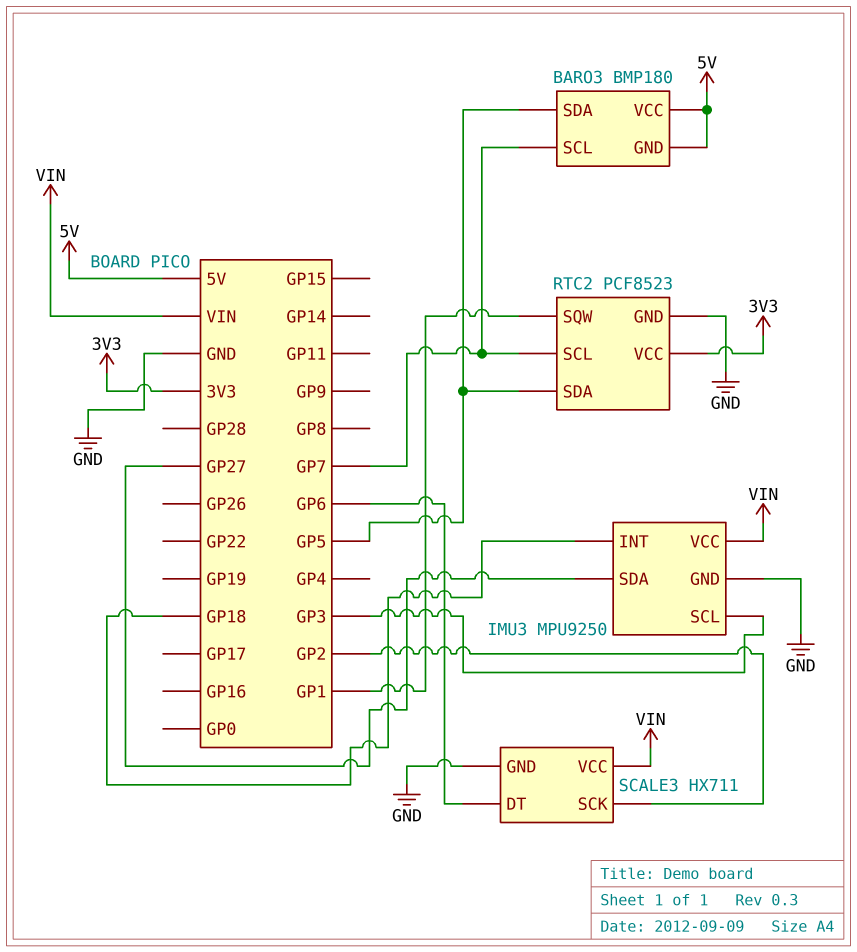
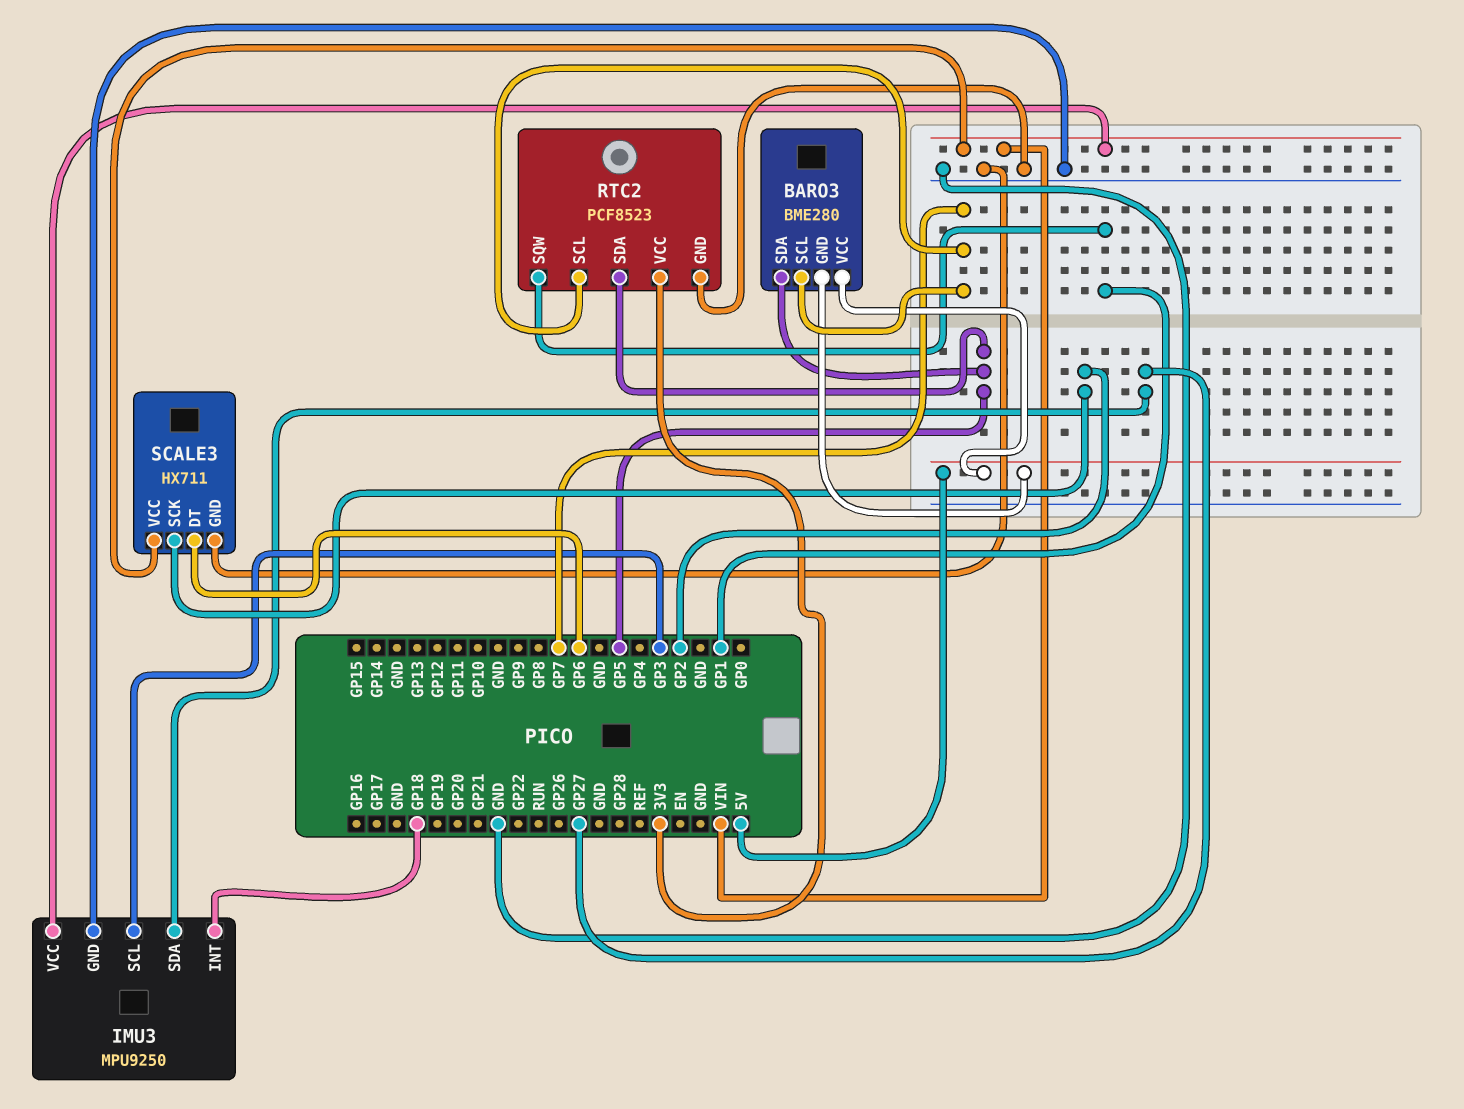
BARO3: BMP180 -> BME280

